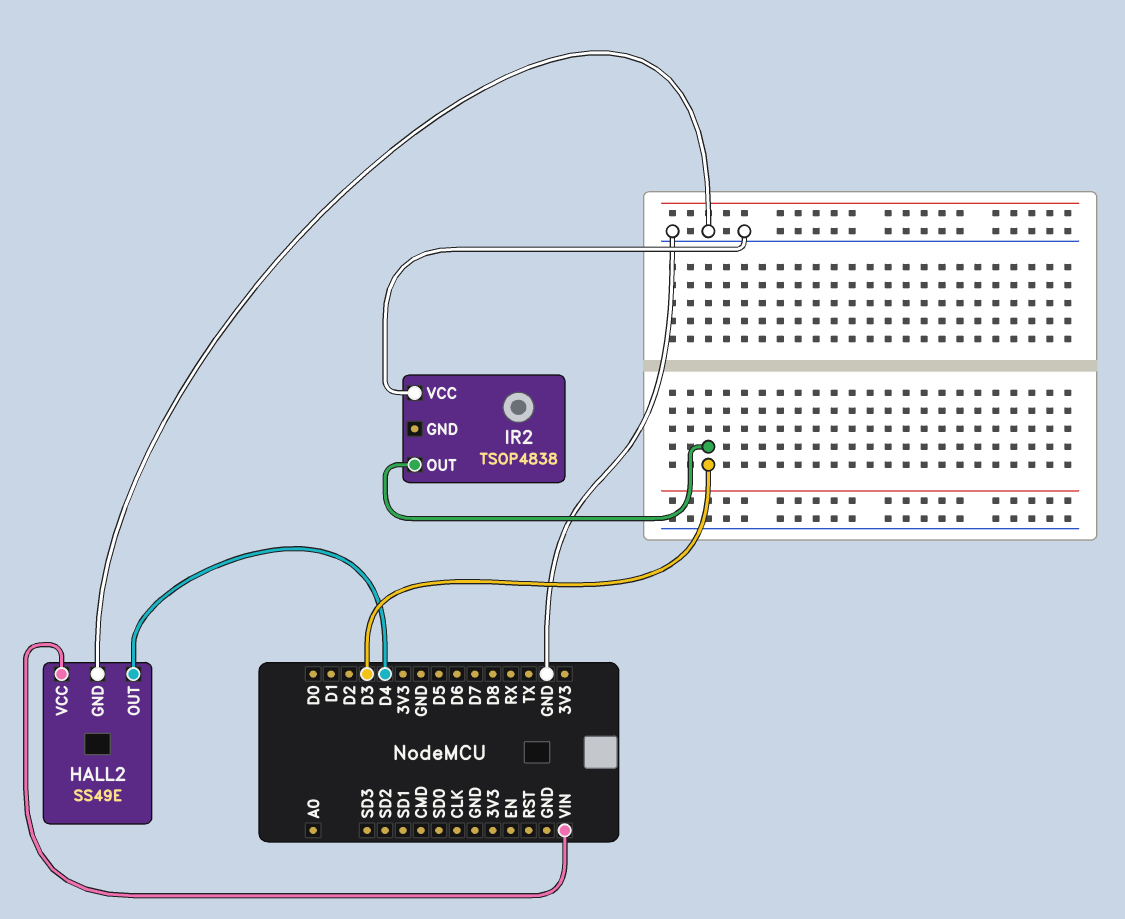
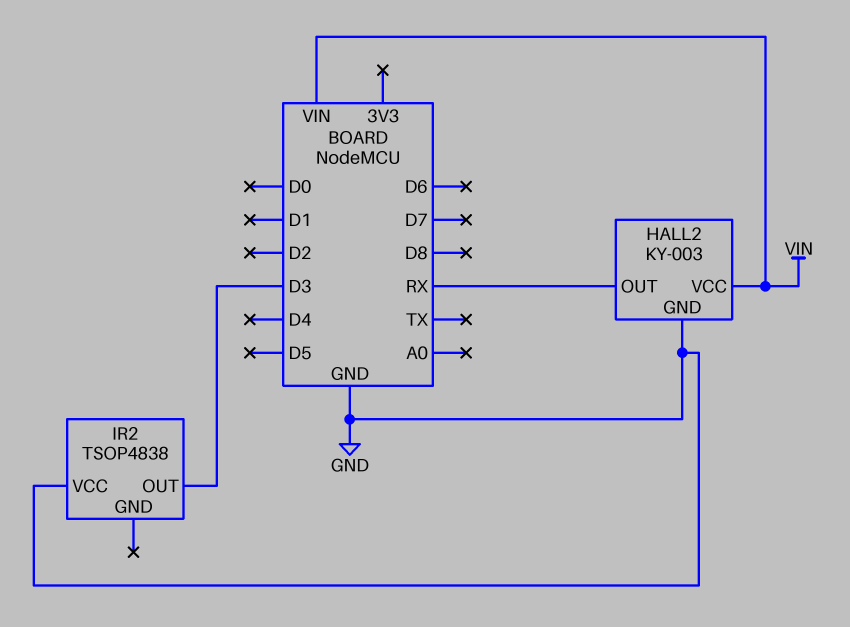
HALL2: SS49E -> KY-003
HALL2 pin OUT: D4 -> RX

